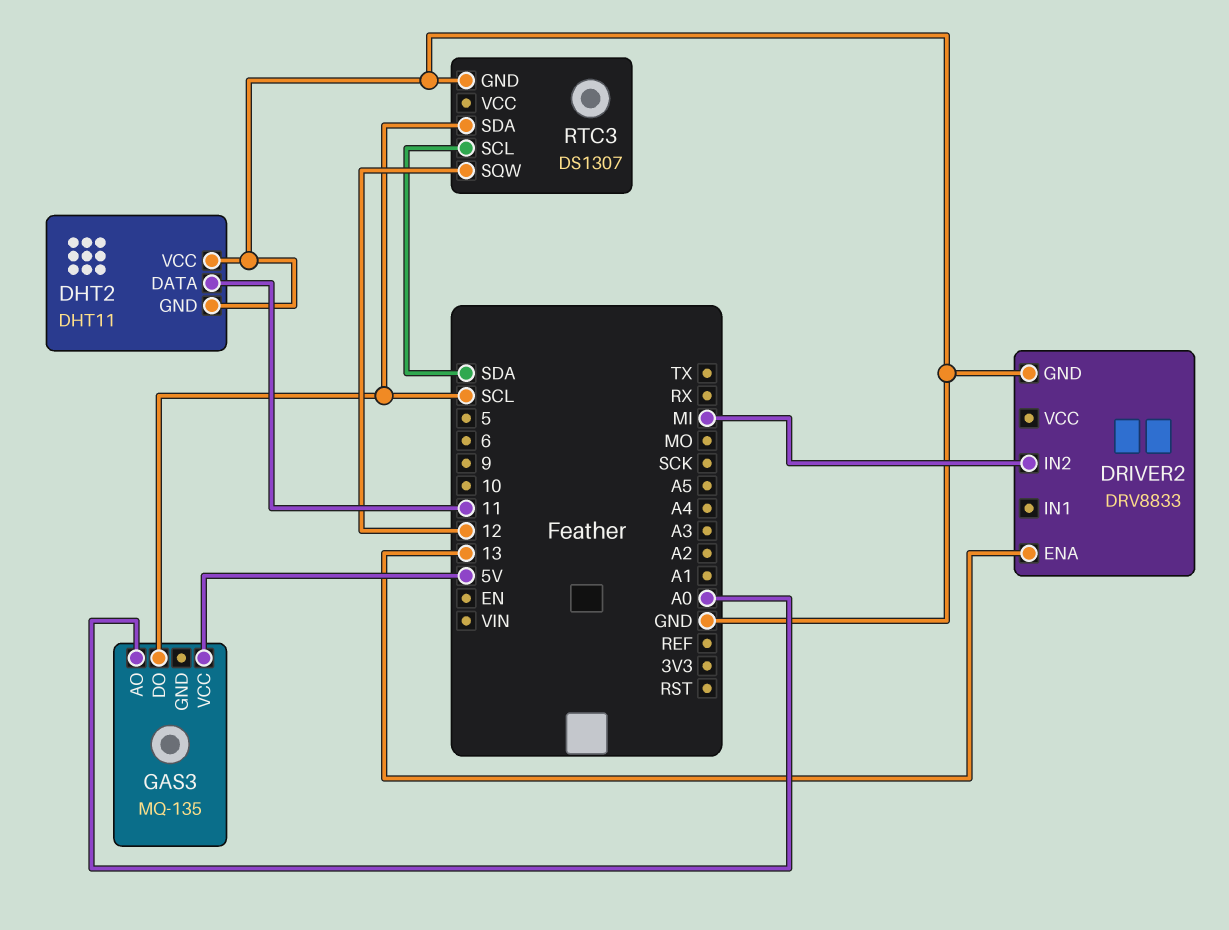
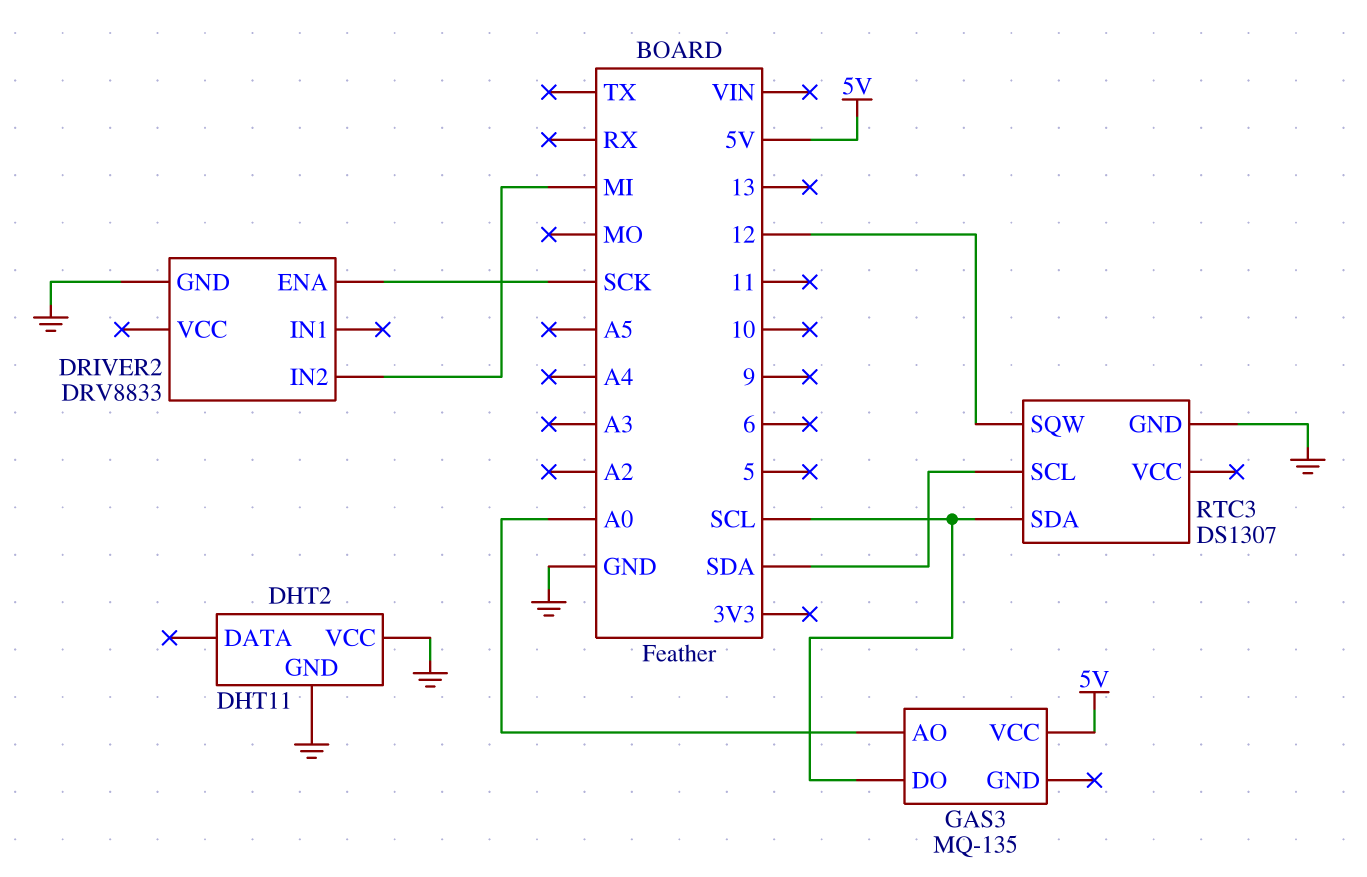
DHT2 pin DATA: 11 -> none
DRIVER2 pin ENA: 13 -> SCK

